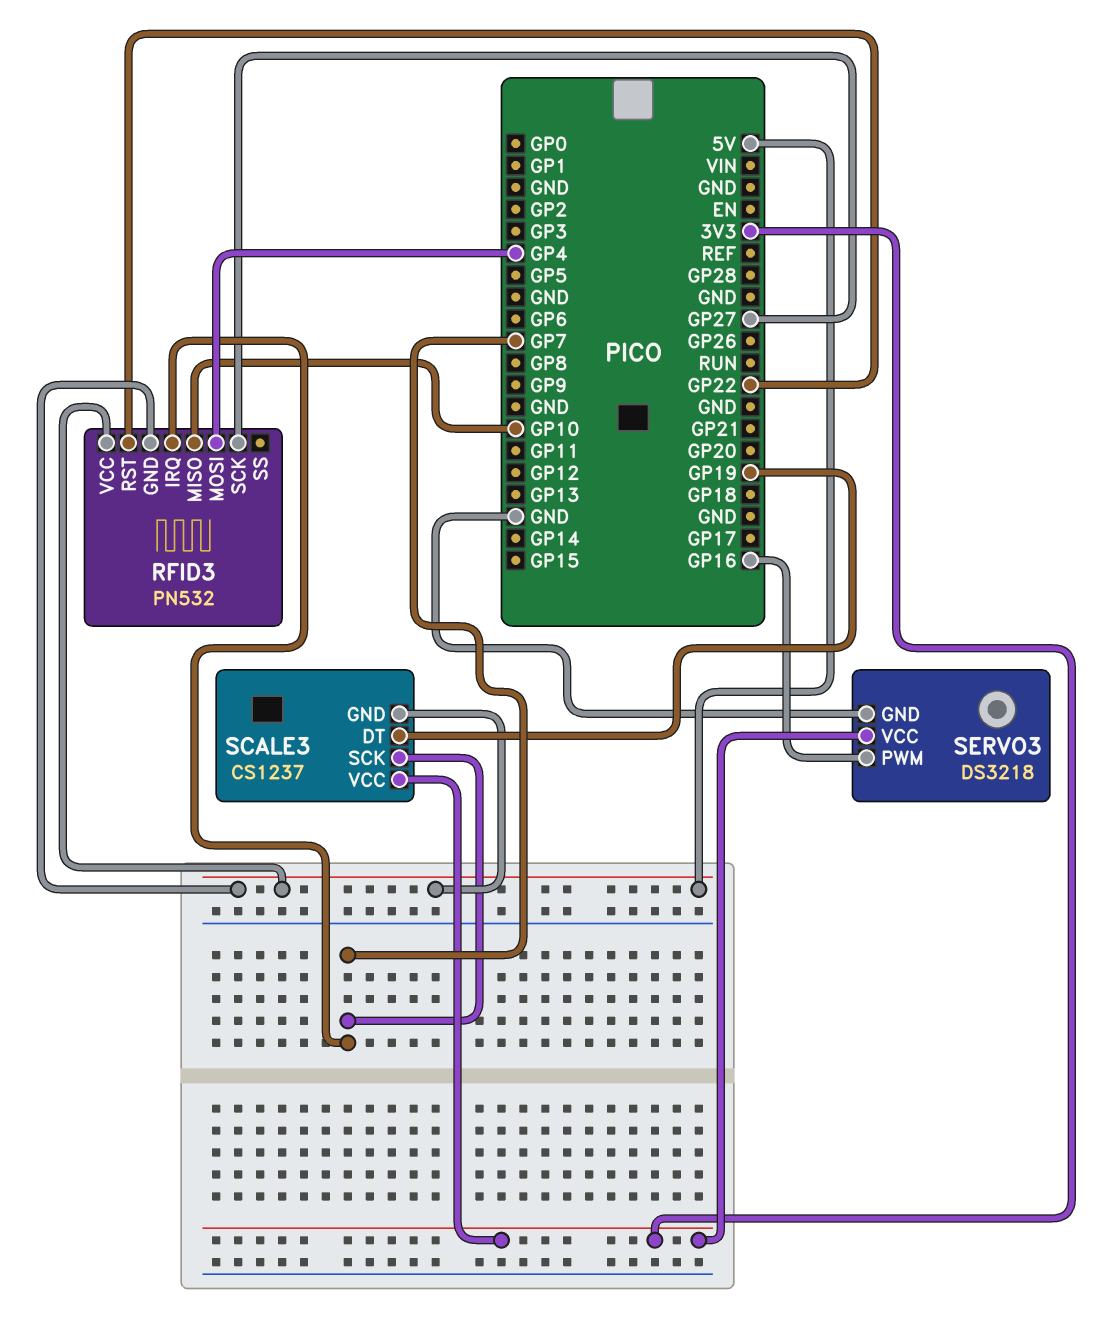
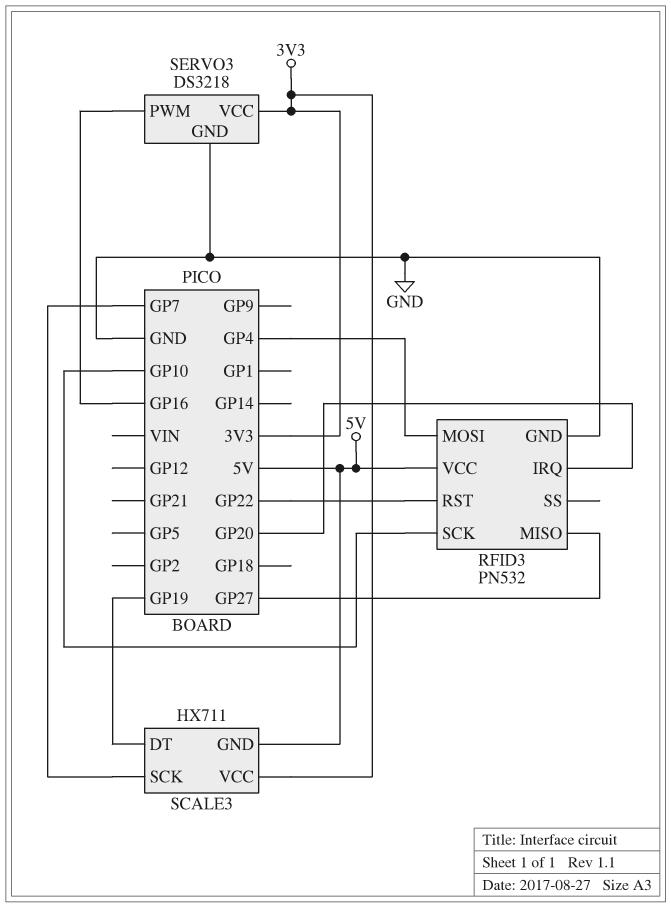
RFID3 pin GND: 5V -> GND
RFID3 pin IRQ: GP7 -> GP20
RFID3 pin MISO: GP10 -> GP27
RFID3 pin SCK: GP27 -> GP10
SCALE3: CS1237 -> HX711

